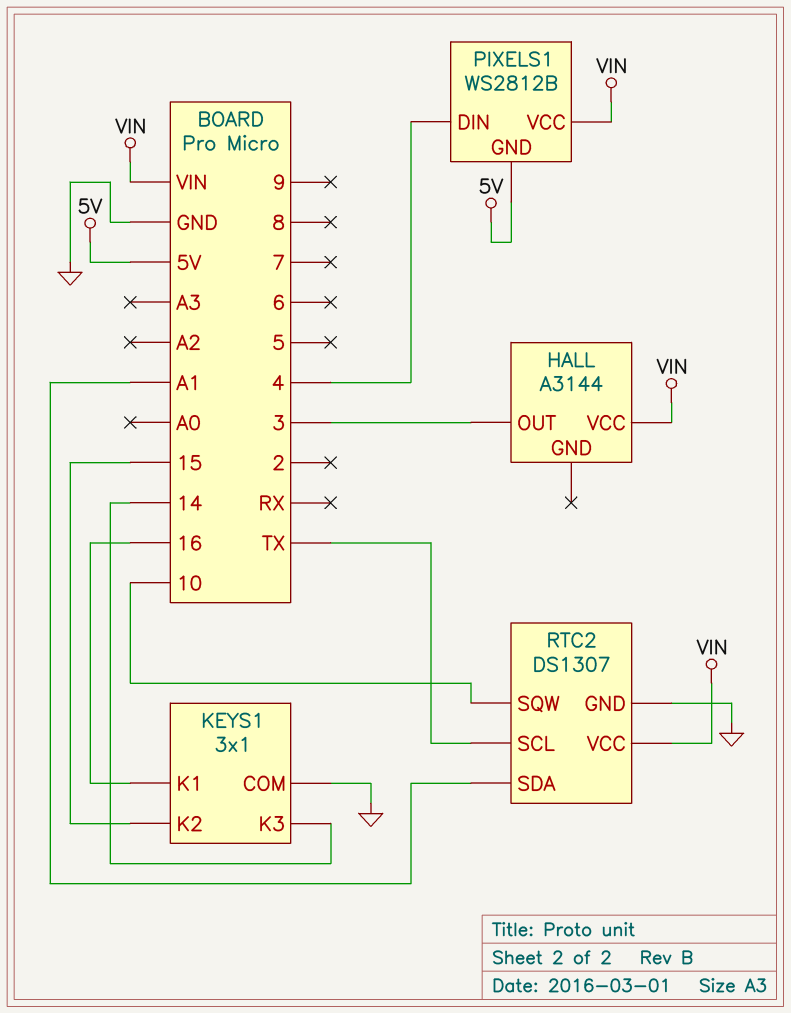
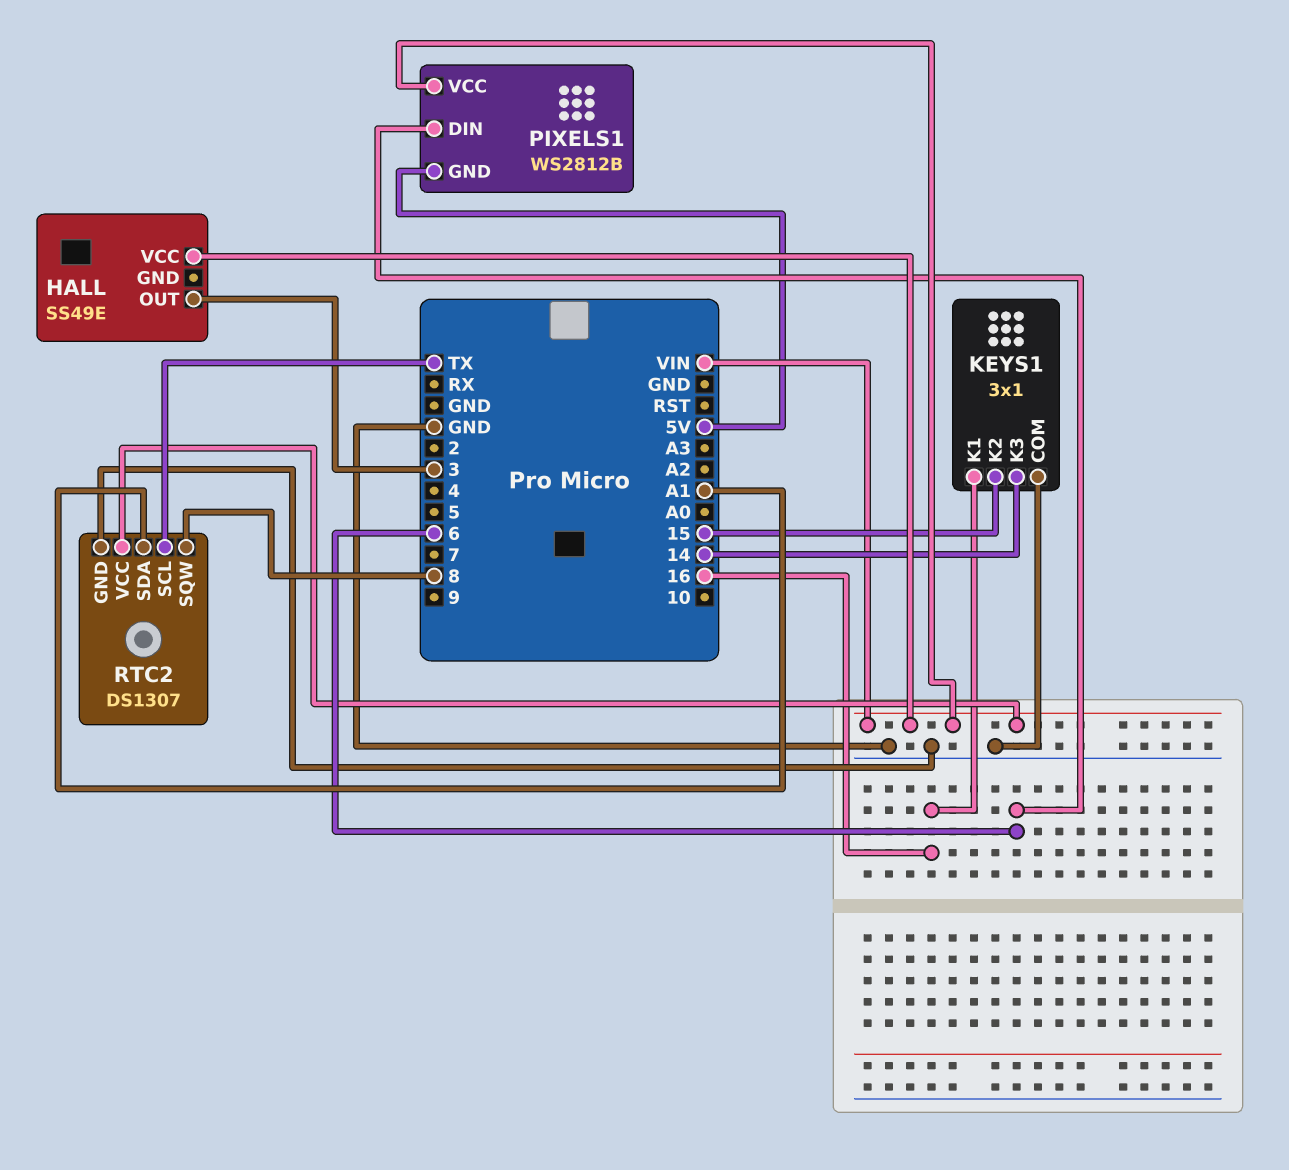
HALL: A3144 -> SS49E
PIXELS1 pin DIN: 4 -> 6
RTC2 pin SQW: 10 -> 8

